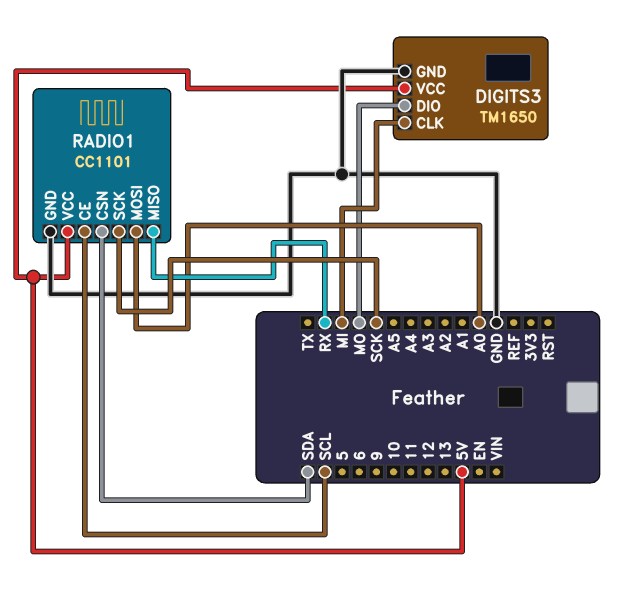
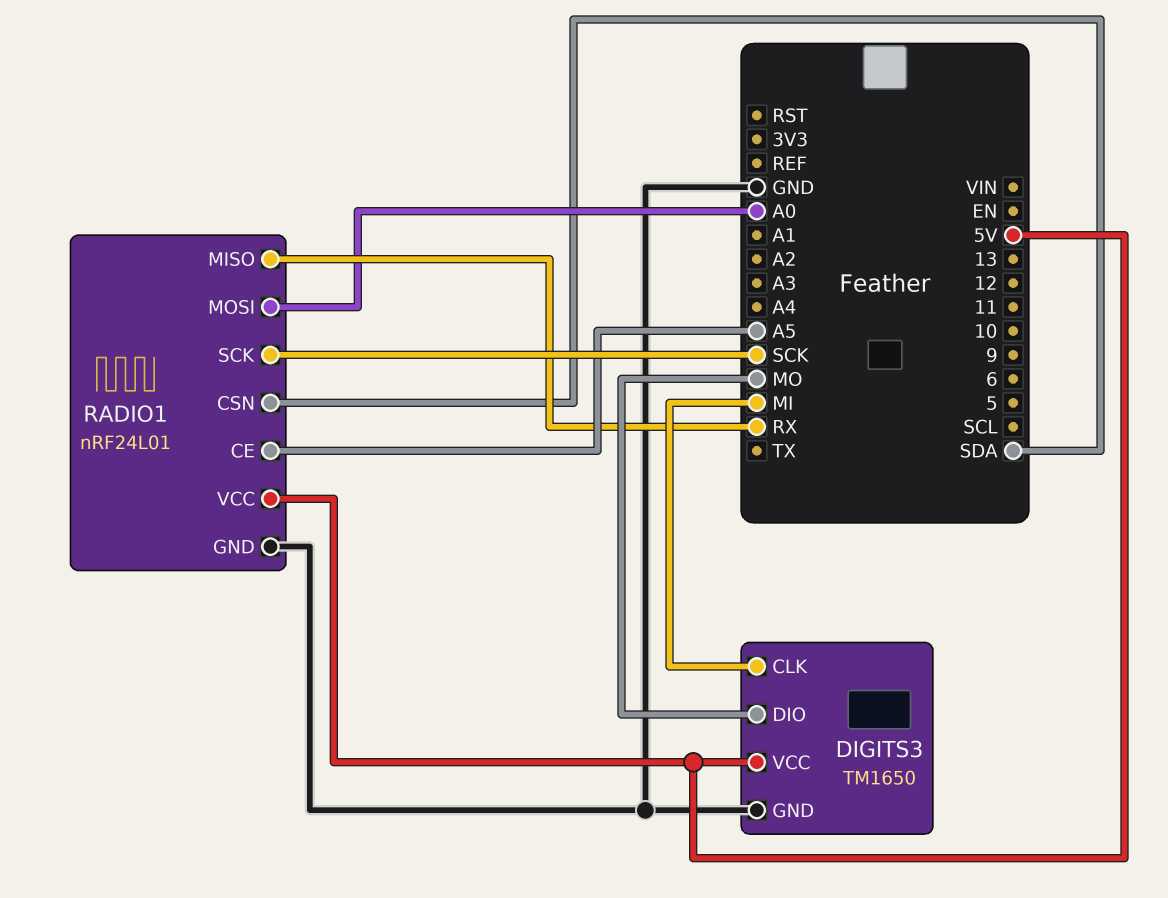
RADIO1: CC1101 -> nRF24L01
RADIO1 pin CE: SCL -> A5

